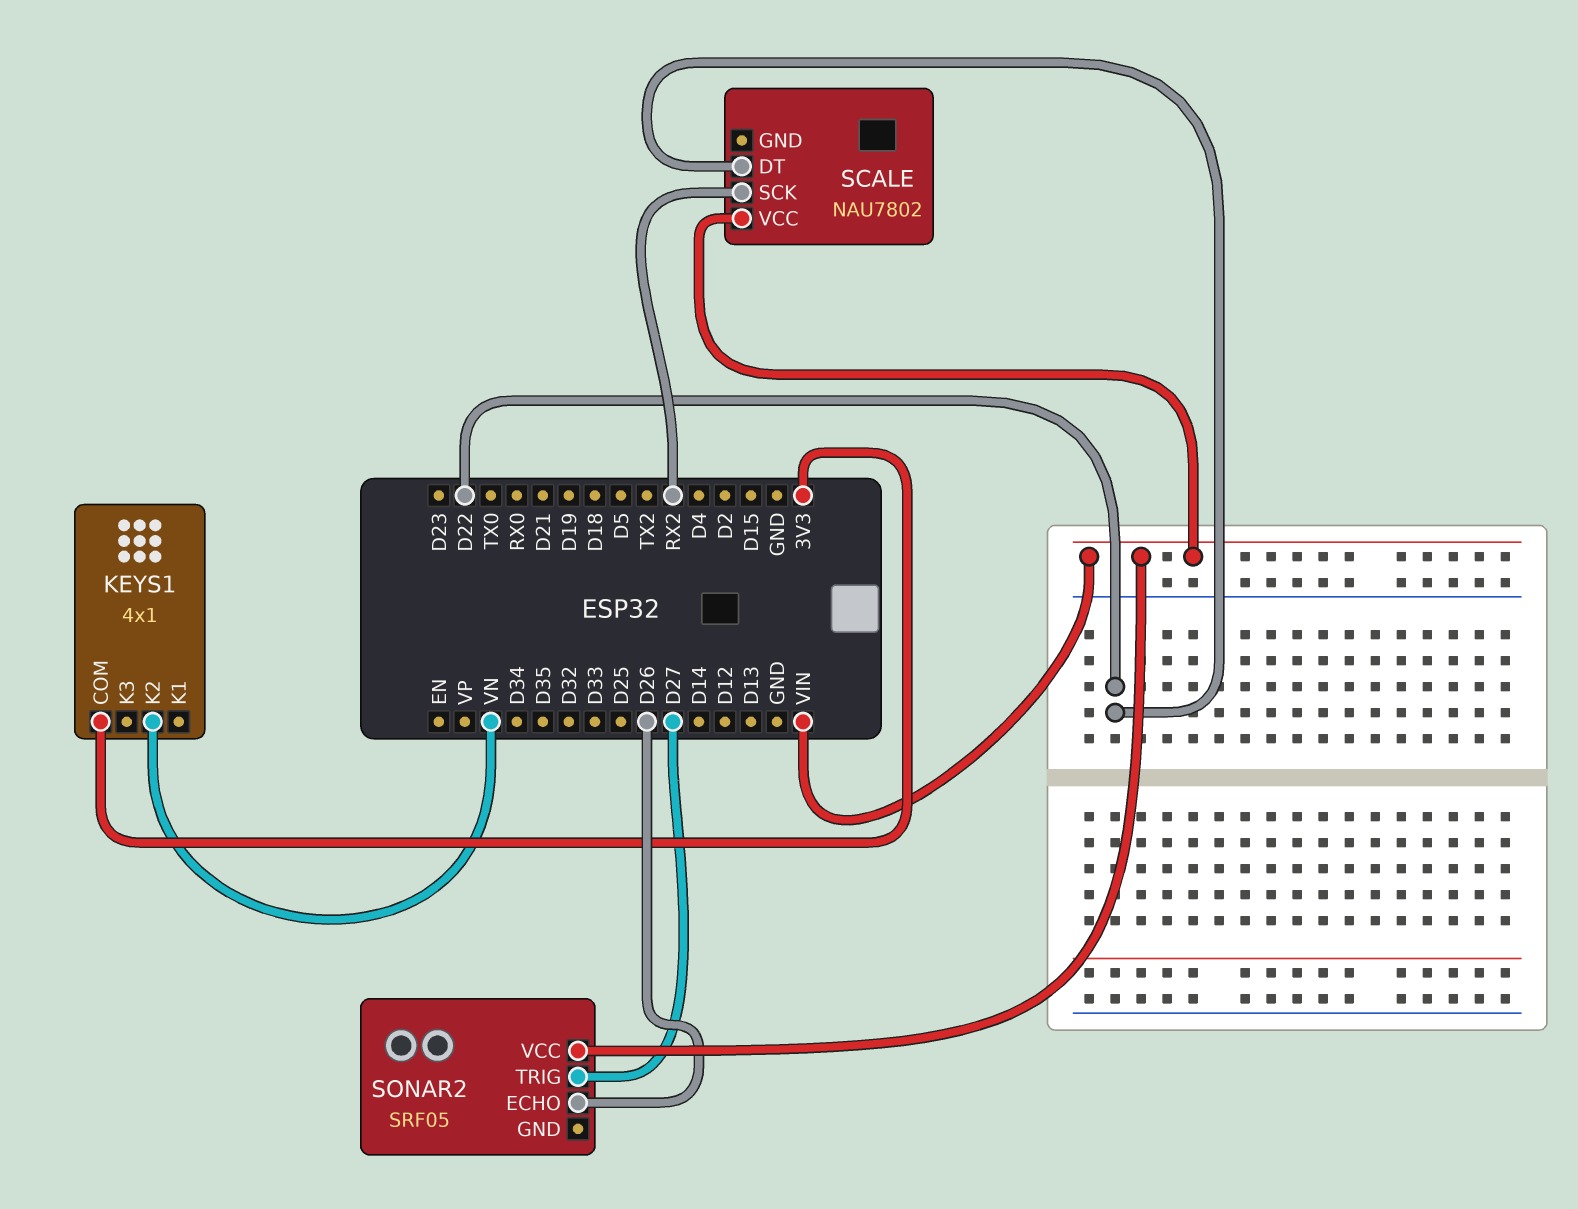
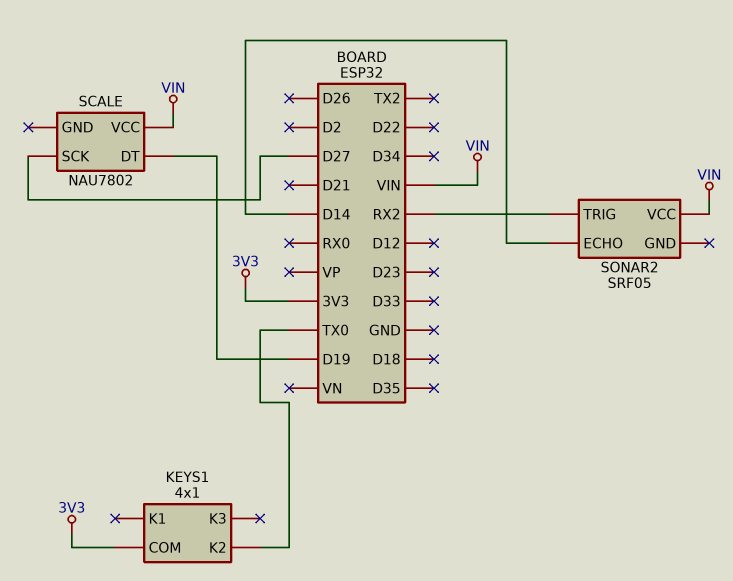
KEYS1 pin K2: VN -> TX0
SCALE pin DT: D22 -> D19
SCALE pin SCK: RX2 -> D27
SONAR2 pin ECHO: D26 -> D14
SONAR2 pin TRIG: D27 -> RX2

